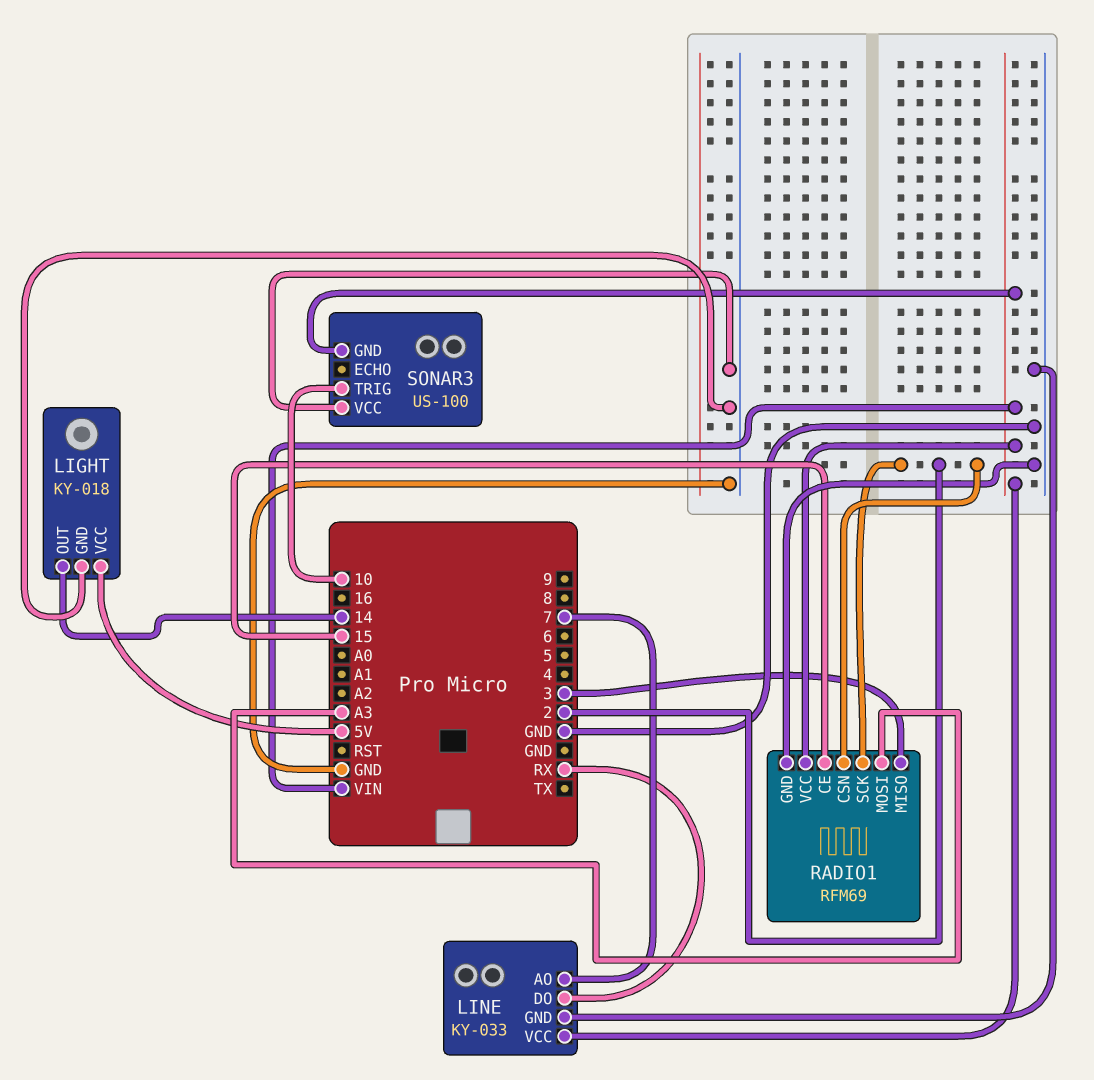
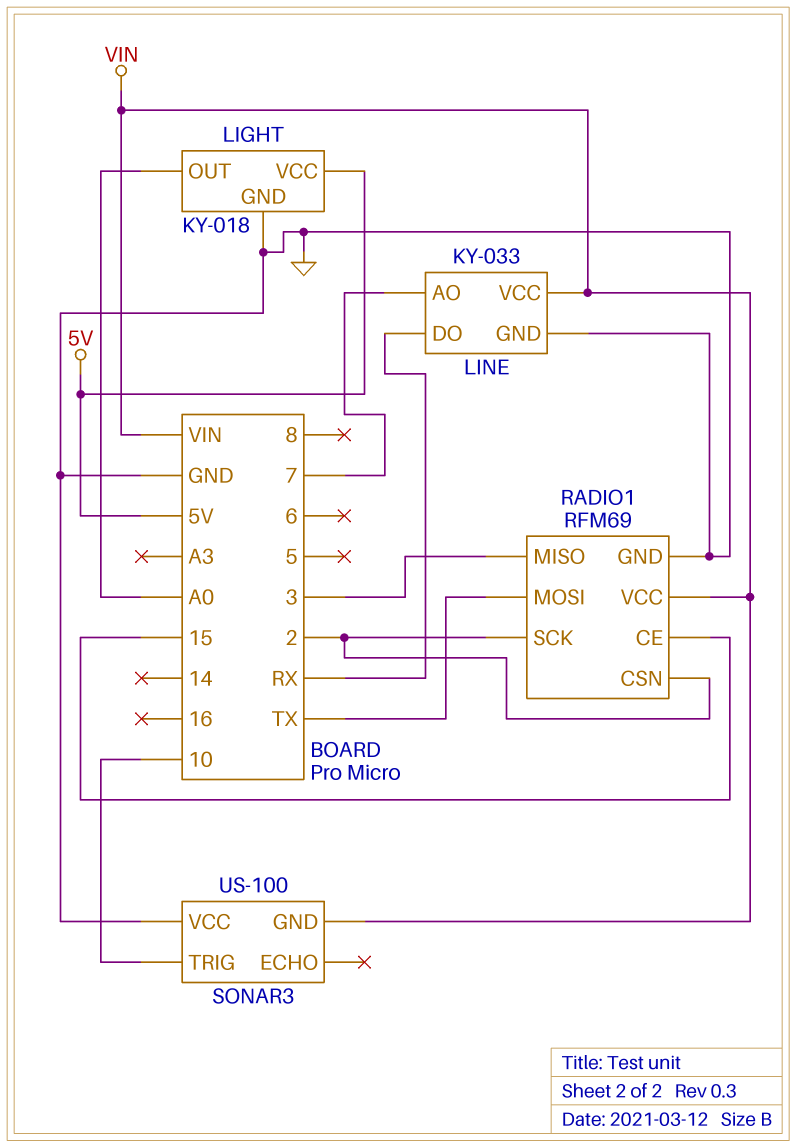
LIGHT pin OUT: 14 -> A0
RADIO1 pin MOSI: A3 -> TX

